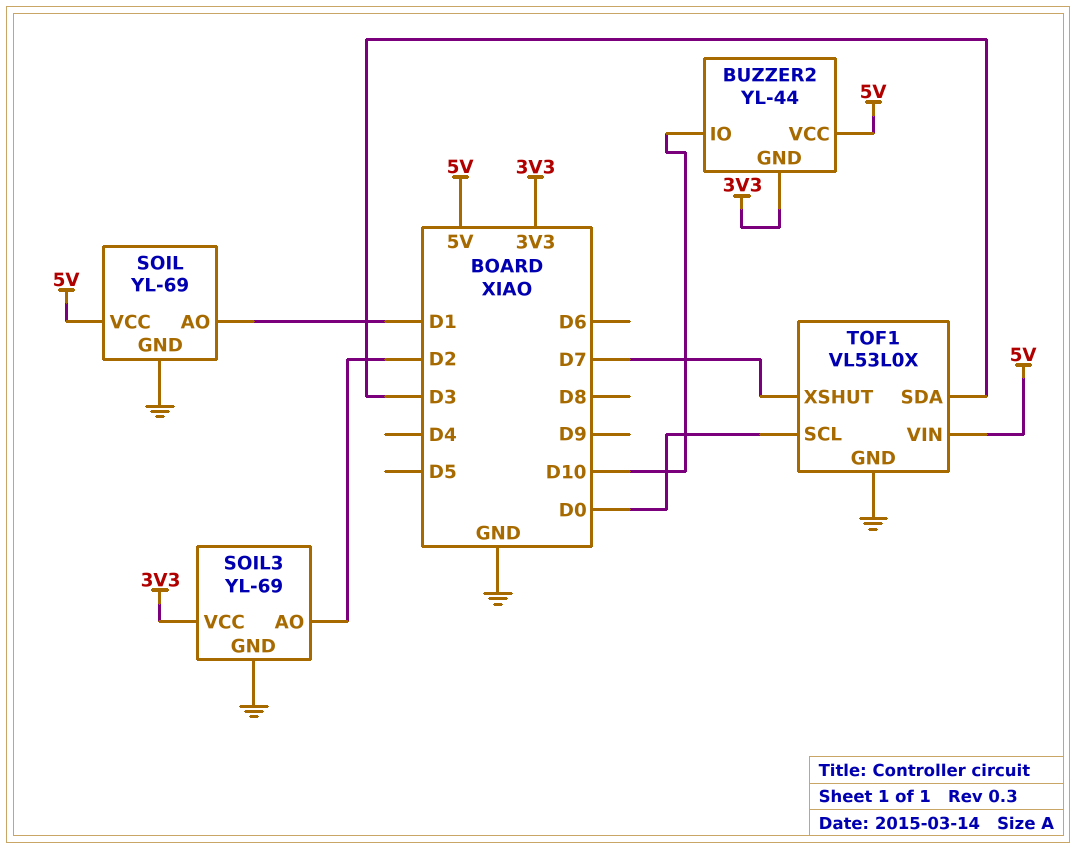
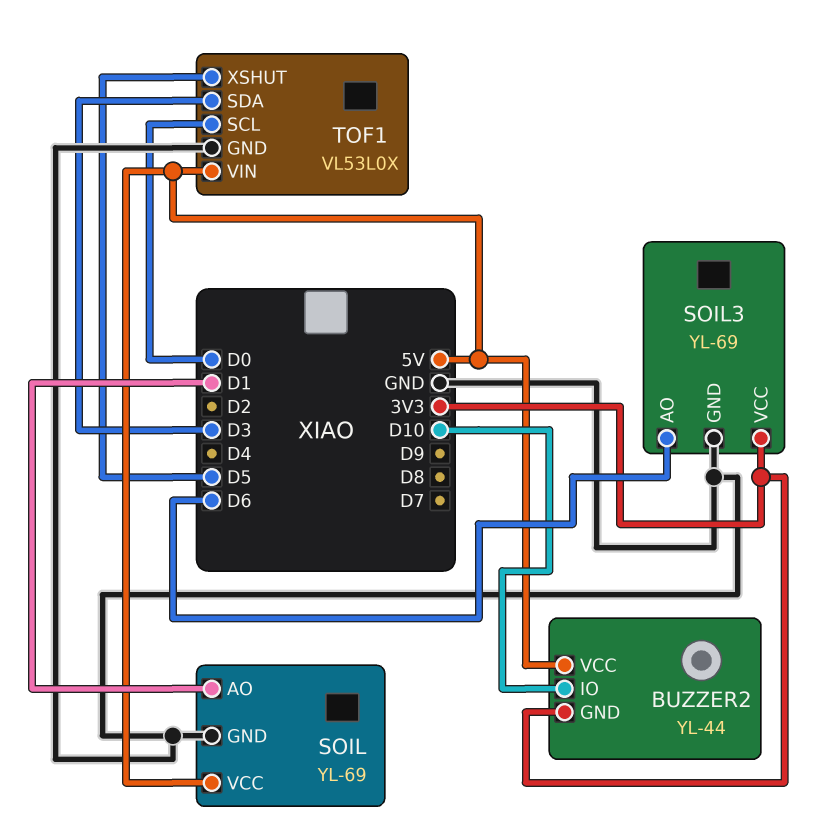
SOIL3 pin AO: D2 -> D6
TOF1 pin XSHUT: D7 -> D5

